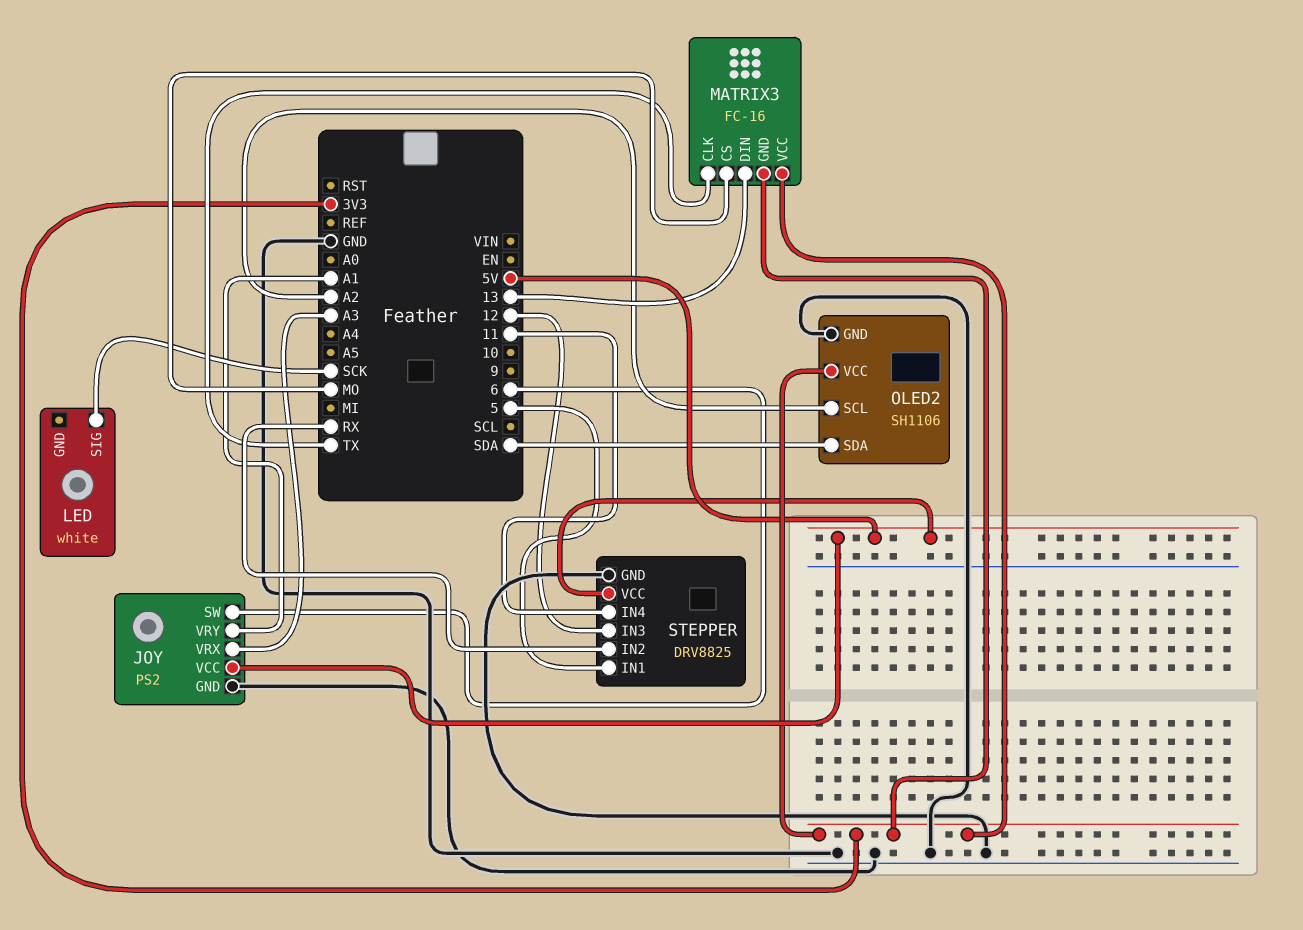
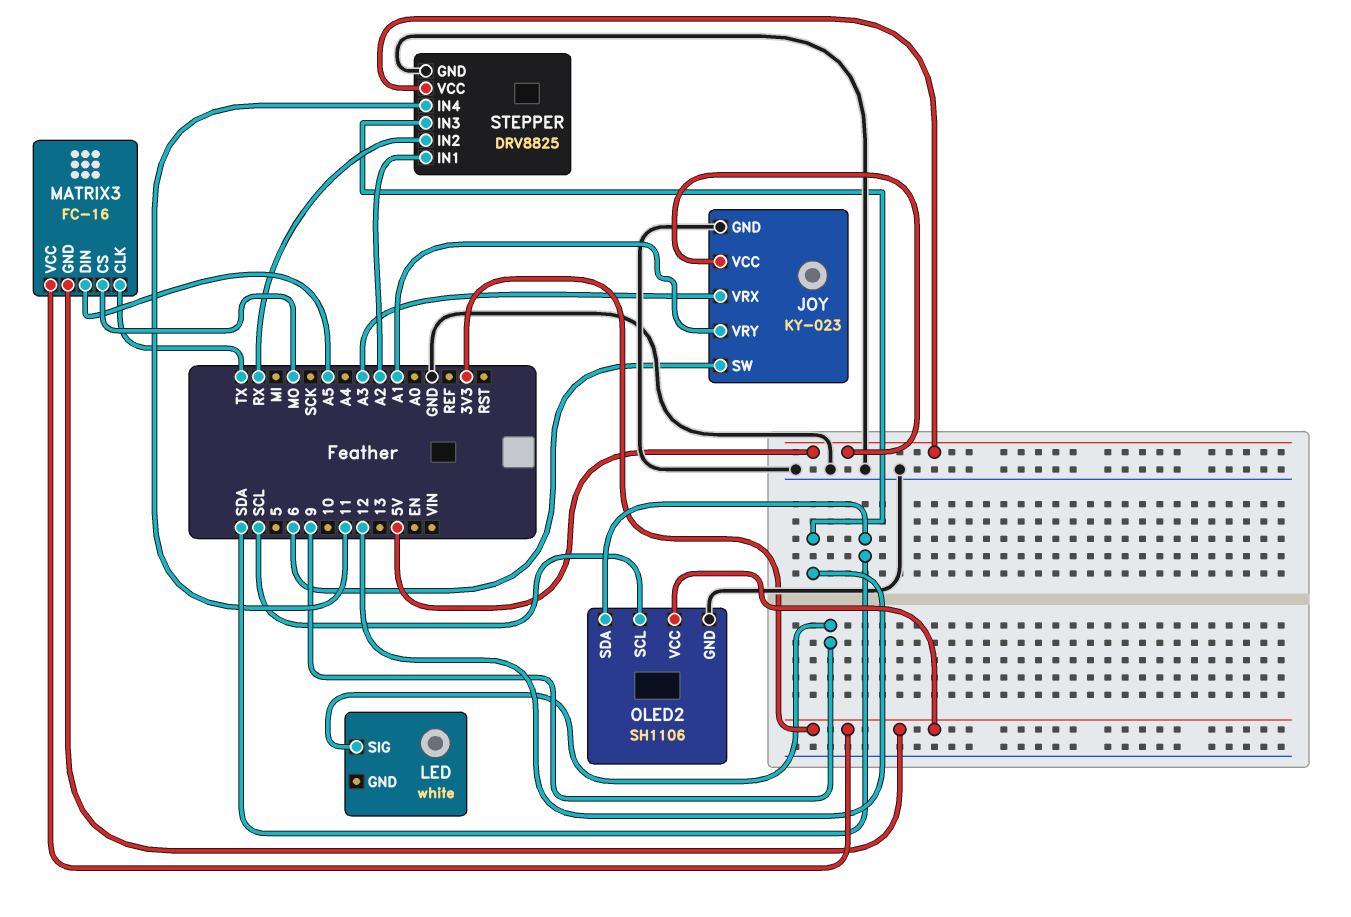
JOY: PS2 -> KY-023
LED pin SIG: SCK -> 9
MATRIX3 pin DIN: 13 -> A5
OLED2 pin SCL: A2 -> SCL
STEPPER pin IN1: 5 -> A2

